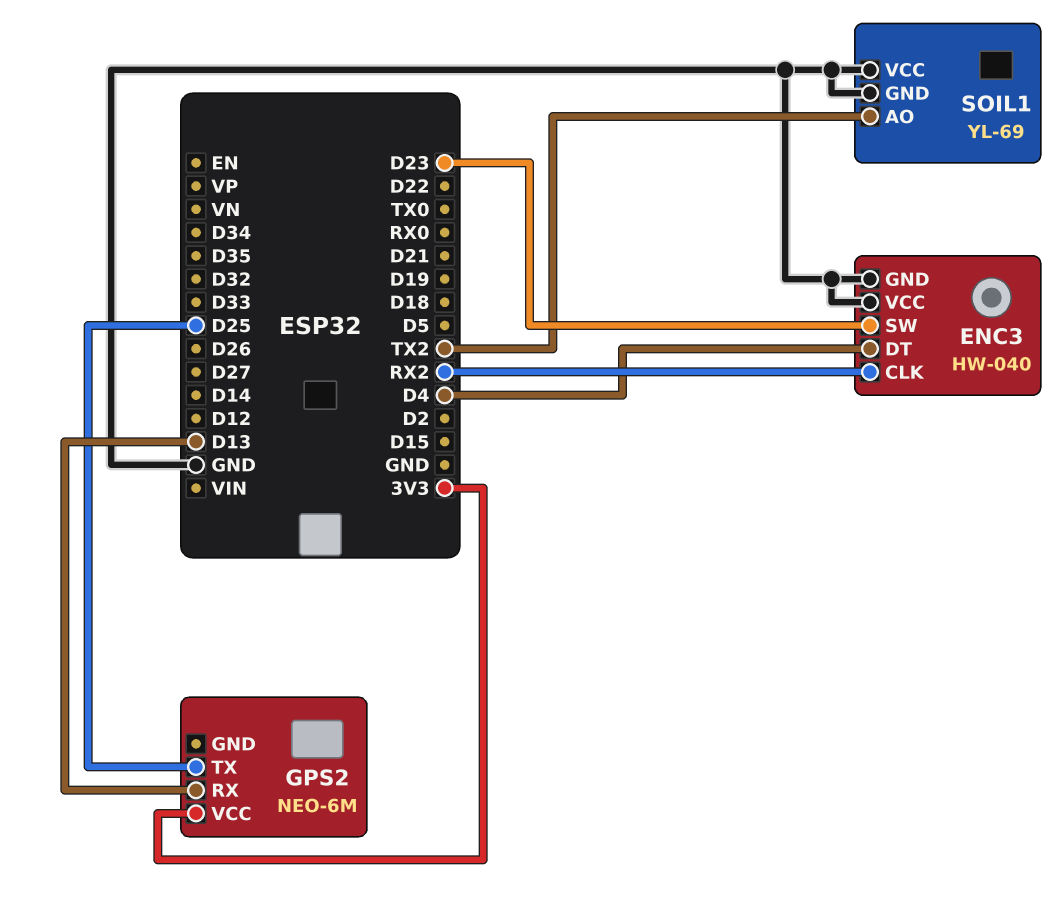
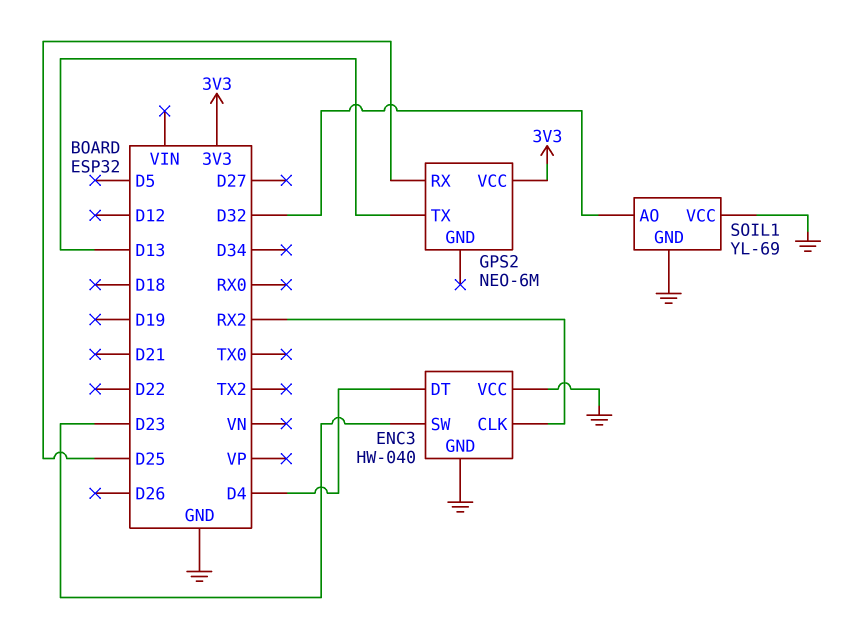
GPS2 pin RX: D13 -> D25
GPS2 pin TX: D25 -> D13
SOIL1 pin AO: TX2 -> D32

